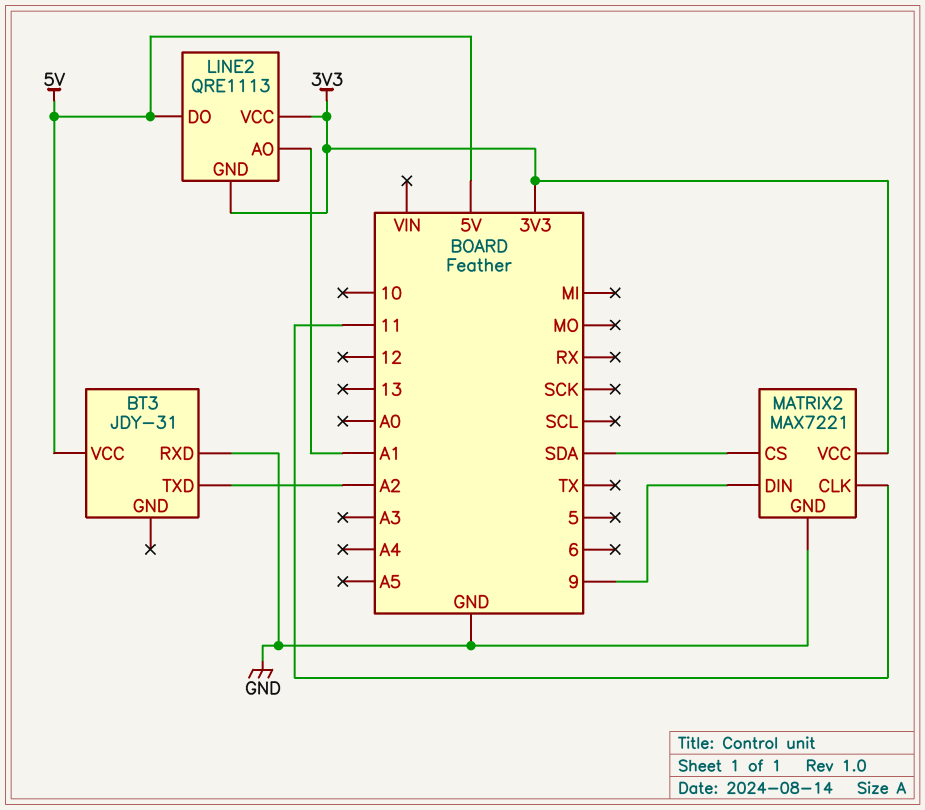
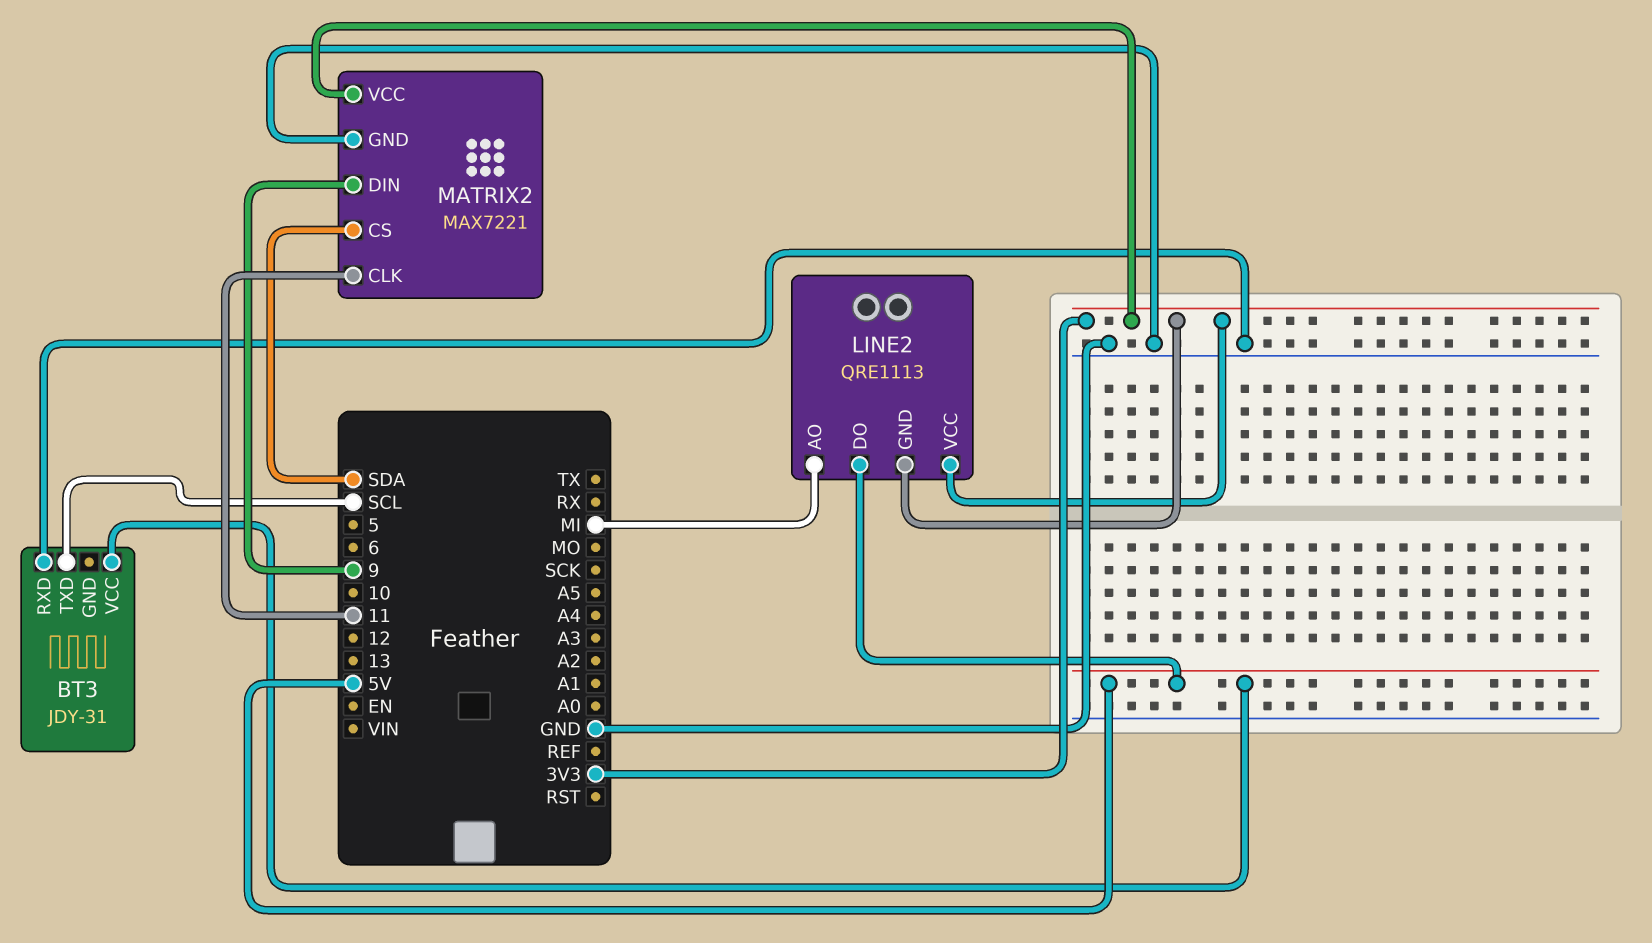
BT3 pin TXD: A2 -> SCL
LINE2 pin AO: A1 -> MI

